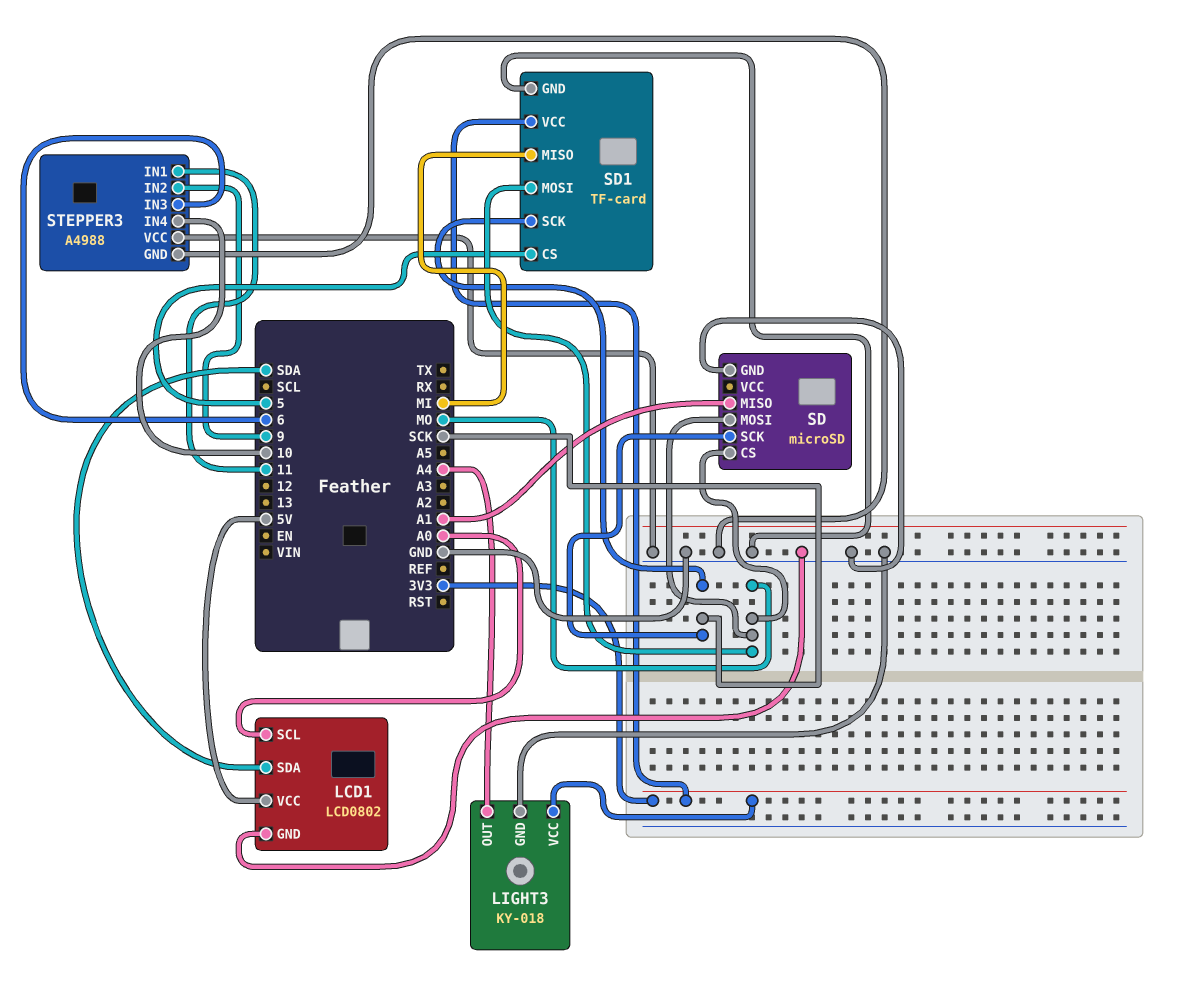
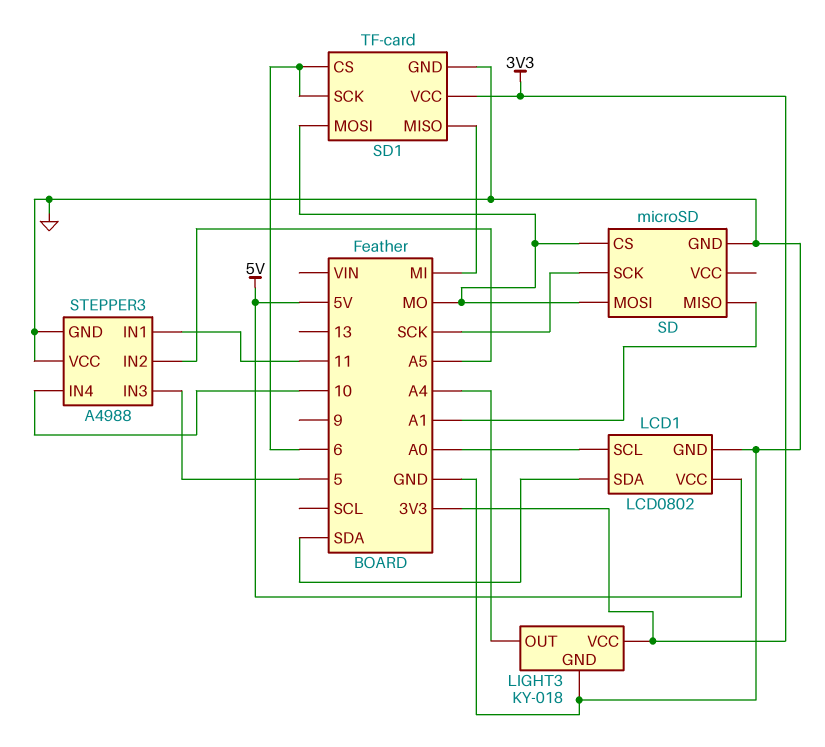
SD1 pin CS: 5 -> 6
SD1 pin SCK: SCK -> 6
STEPPER3 pin IN2: 9 -> A5
STEPPER3 pin IN3: 6 -> 5

